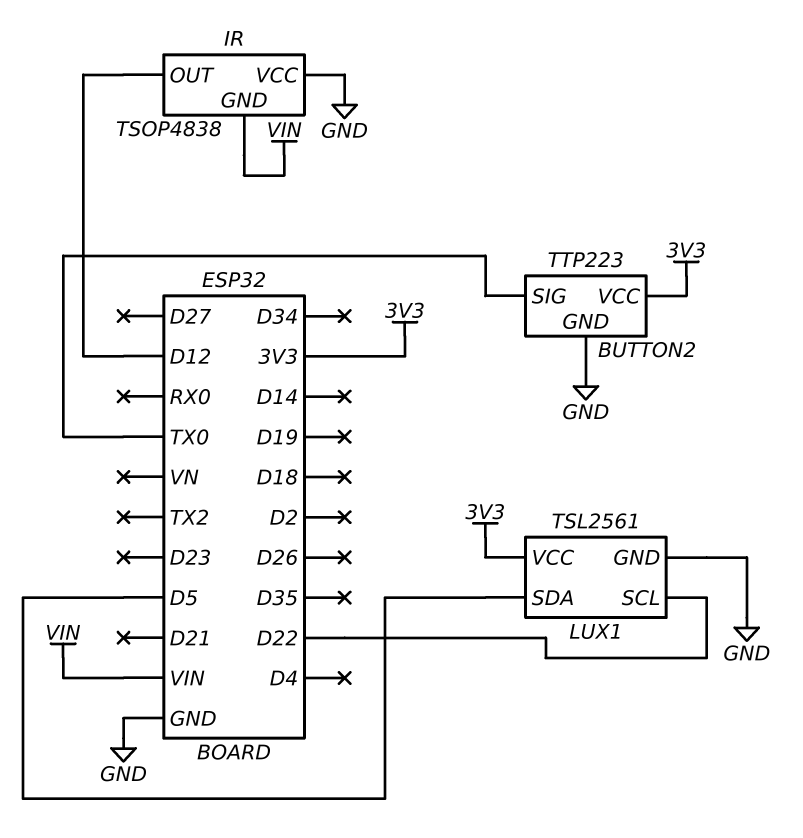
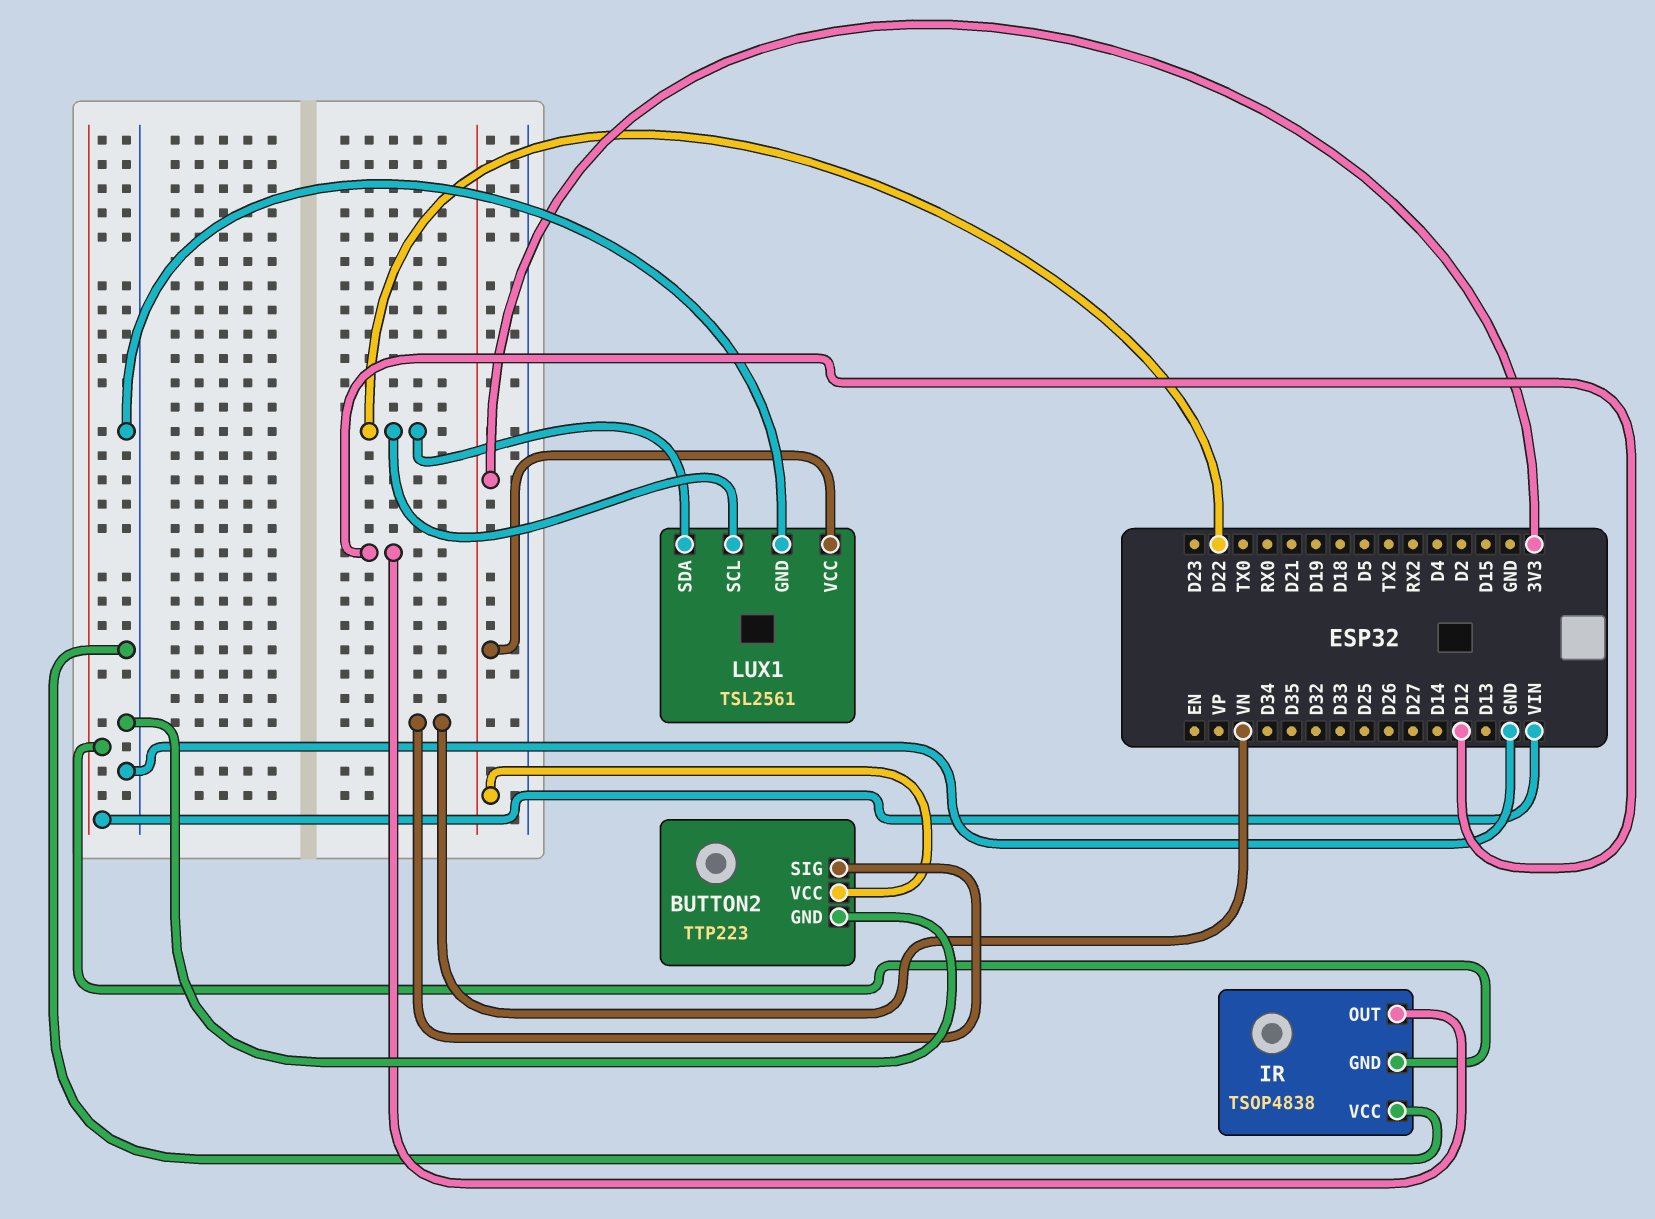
BUTTON2 pin SIG: TX0 -> VN
LUX1 pin SDA: D5 -> D22

